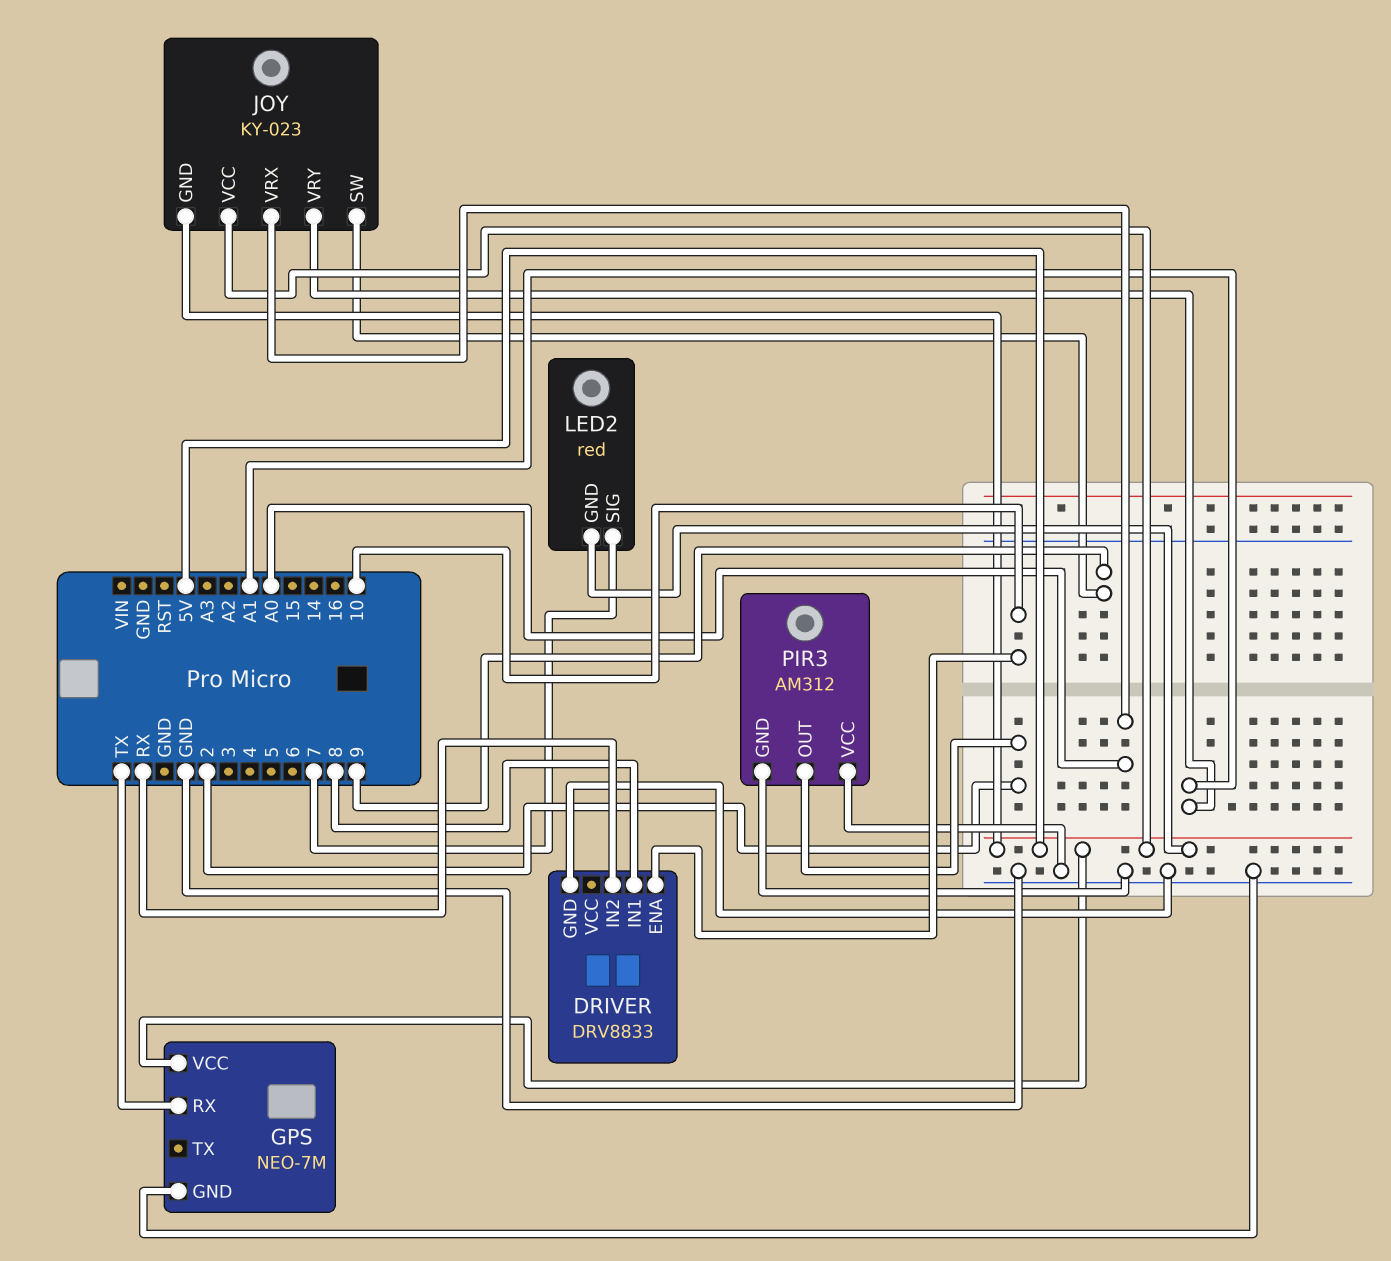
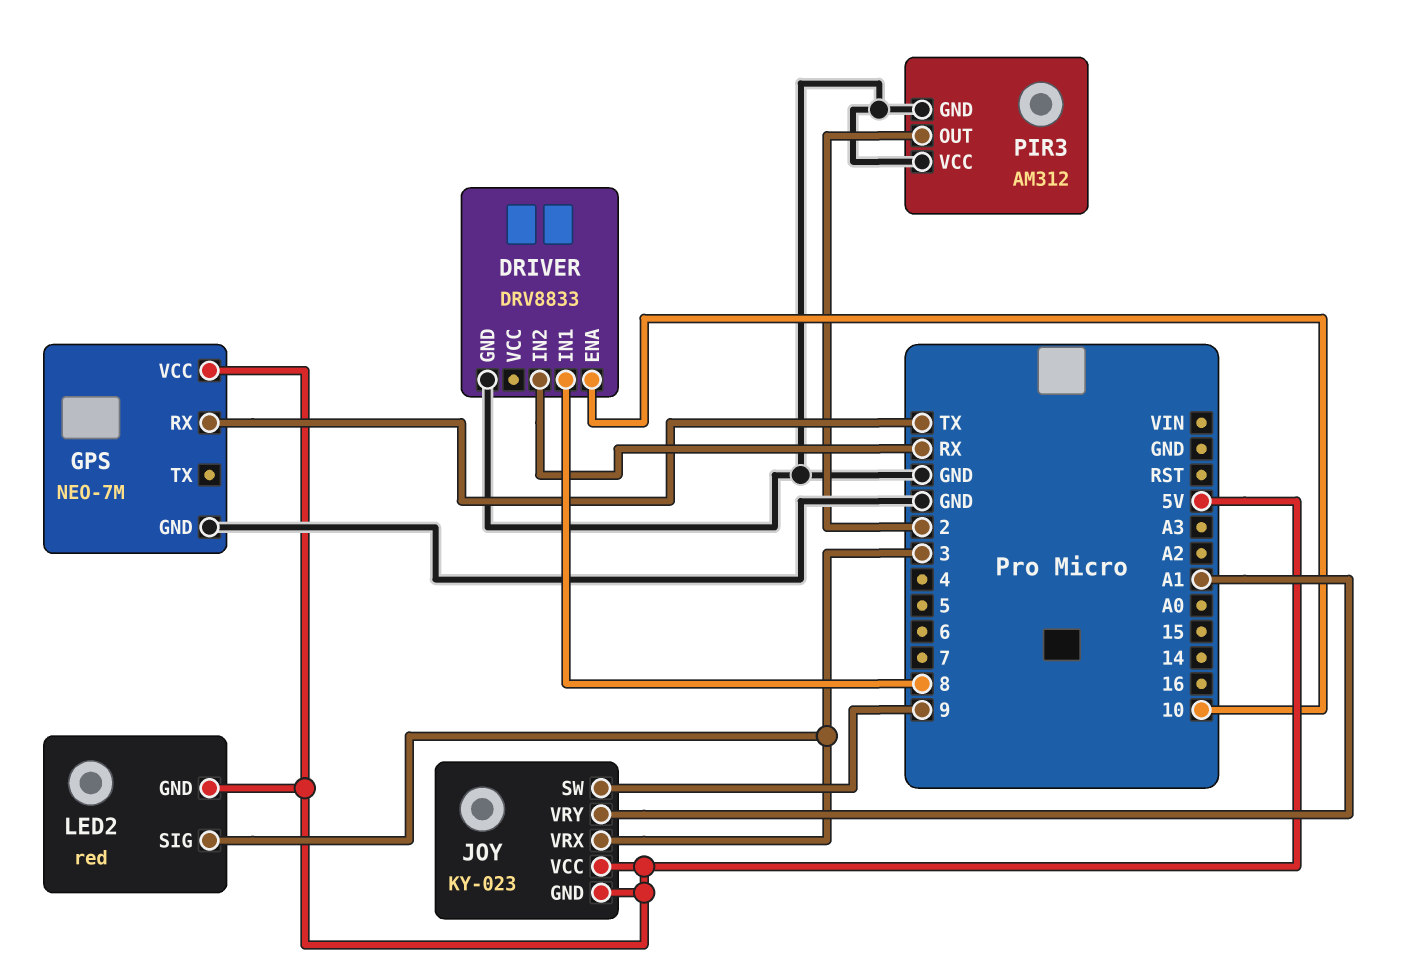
JOY pin VRX: A0 -> 3
LED2 pin SIG: 7 -> 3

